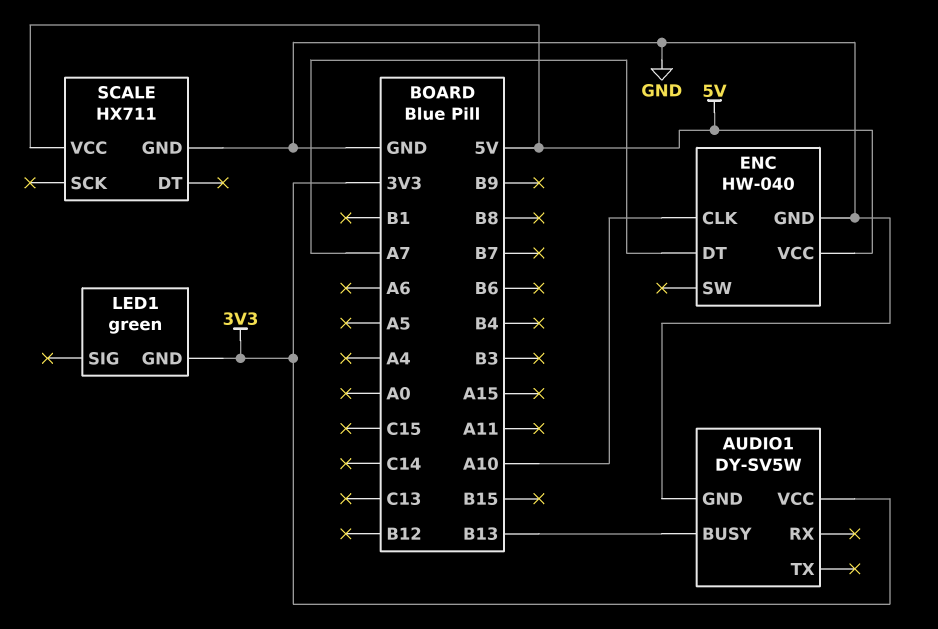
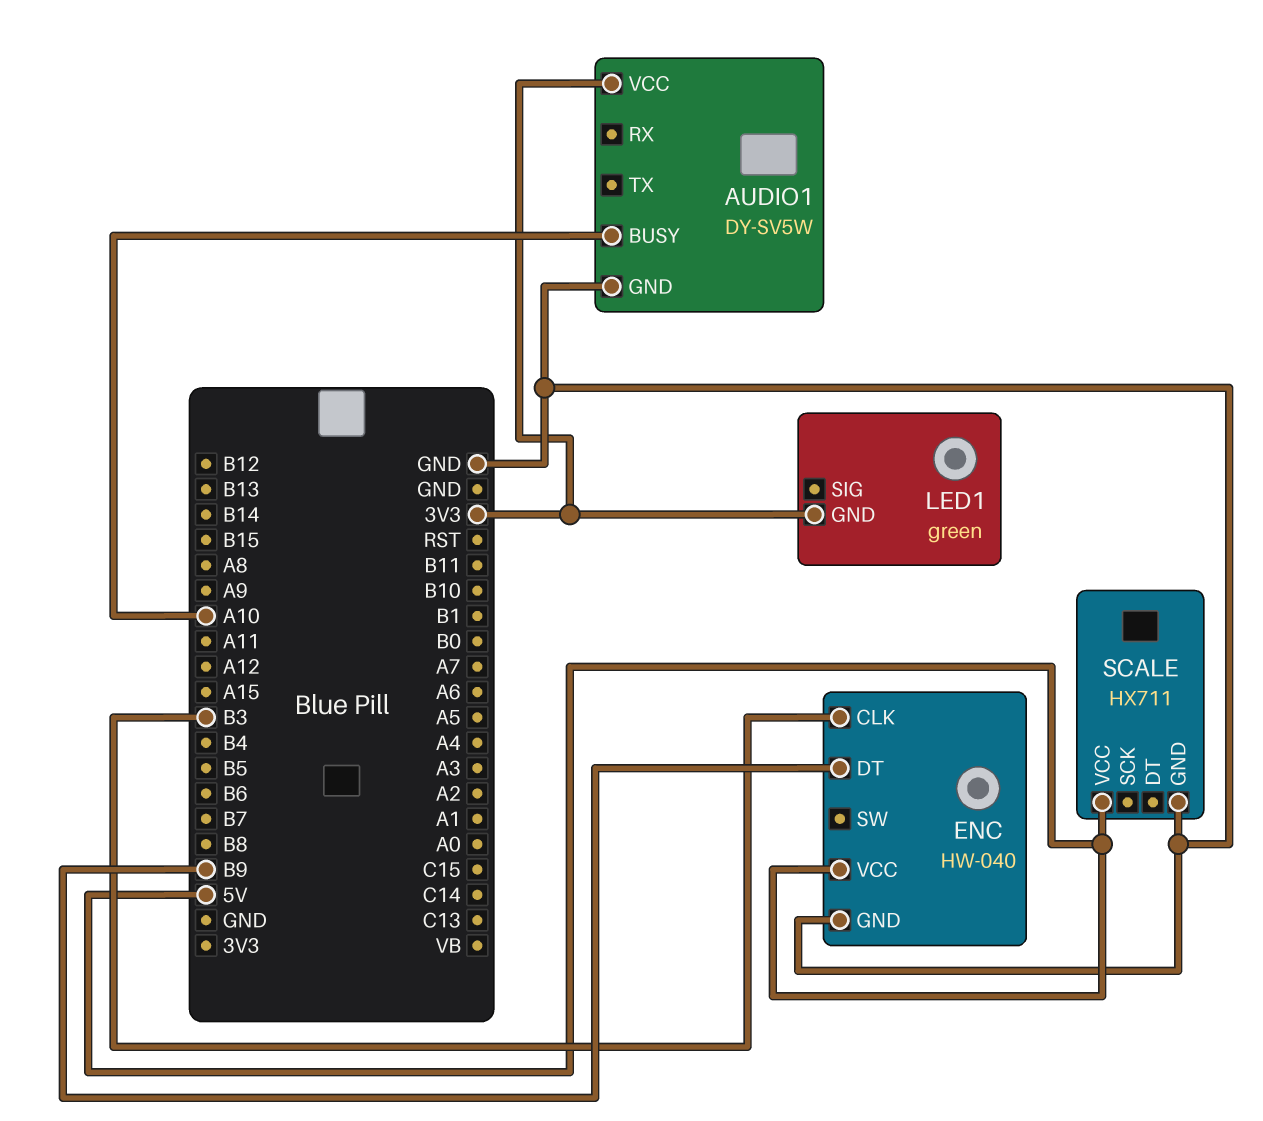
AUDIO1 pin BUSY: B13 -> A10
ENC pin CLK: A10 -> B3
ENC pin DT: A7 -> B9

